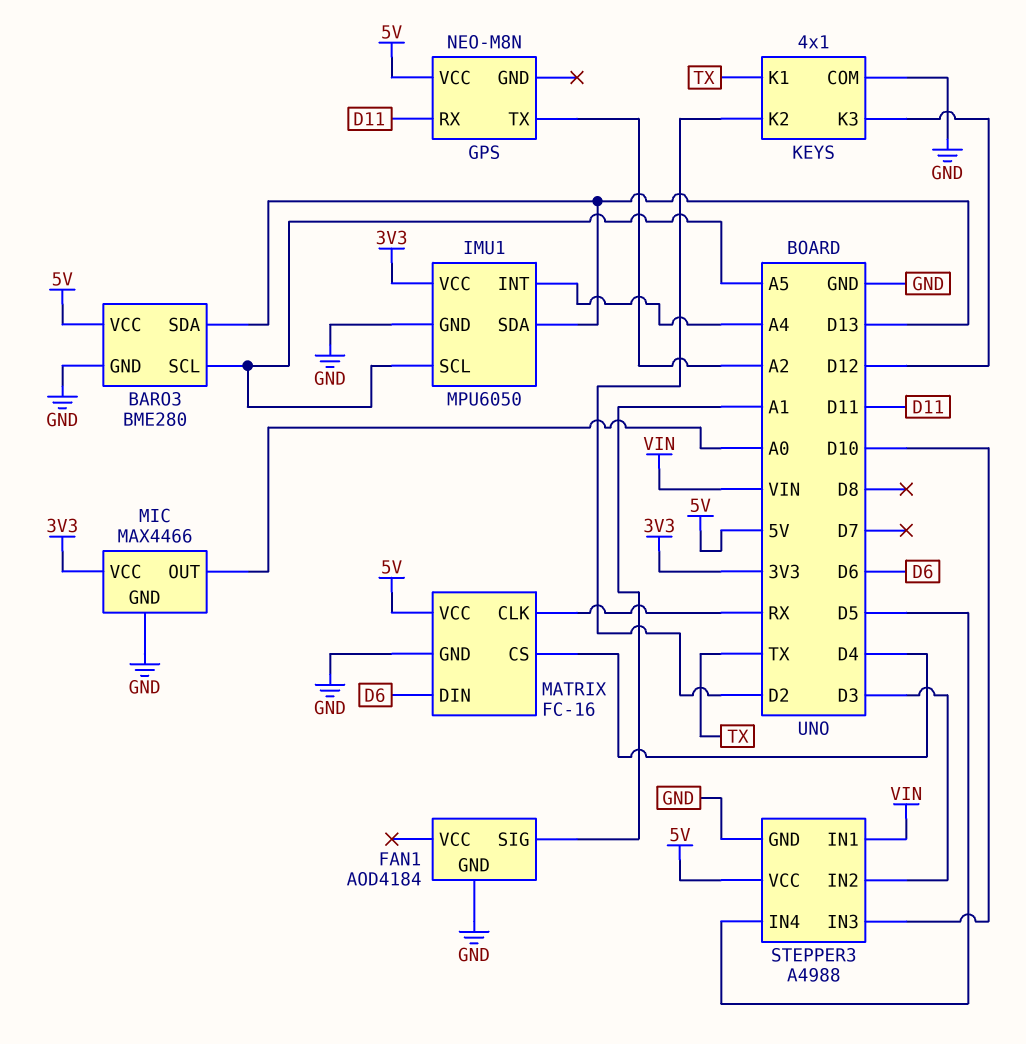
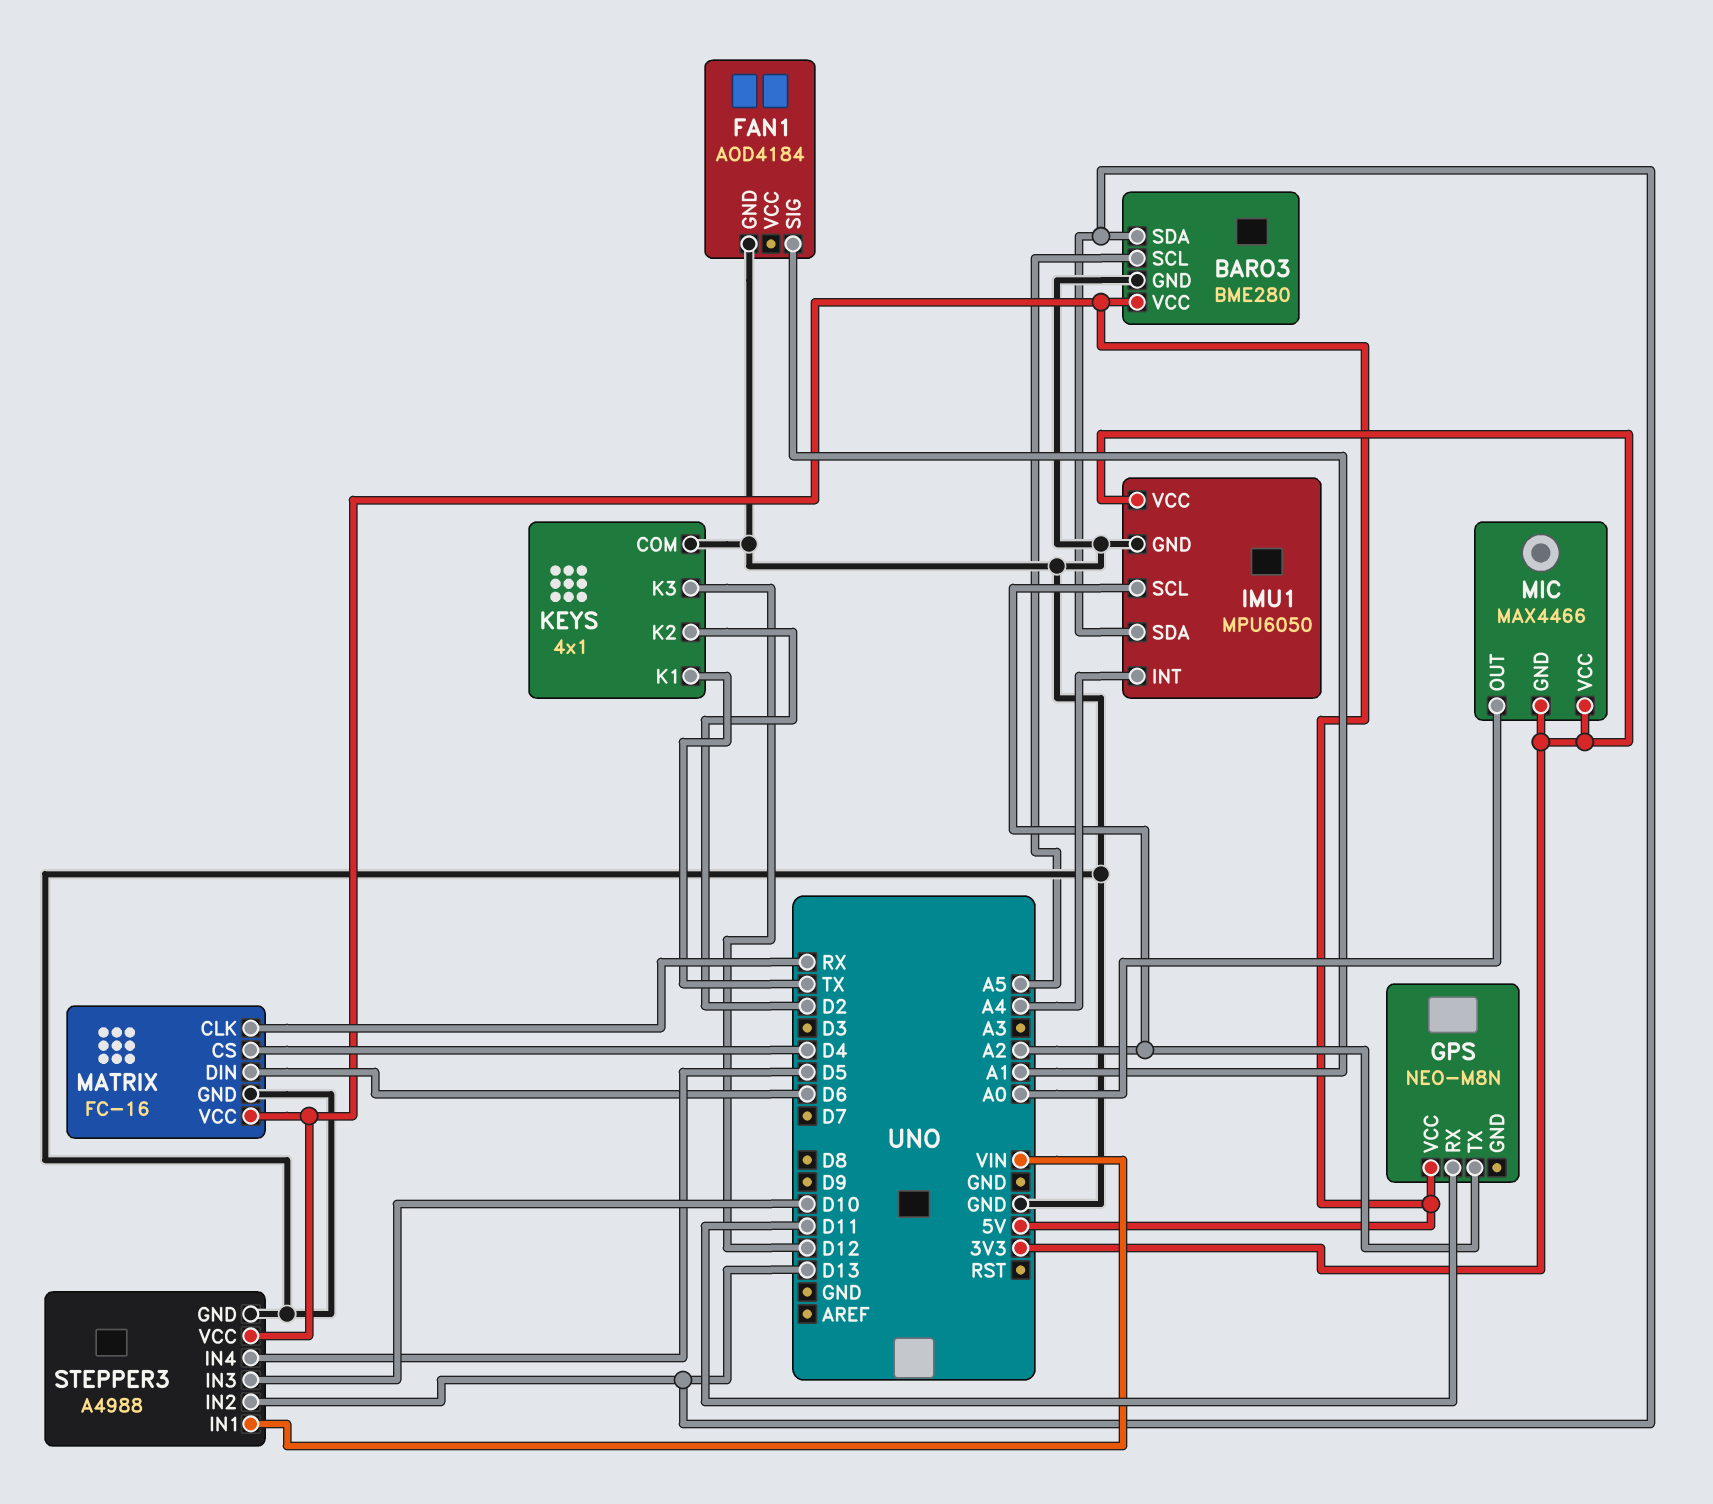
IMU1 pin SCL: A5 -> A2
MIC pin GND: GND -> 3V3
STEPPER3 pin IN2: D3 -> D13

